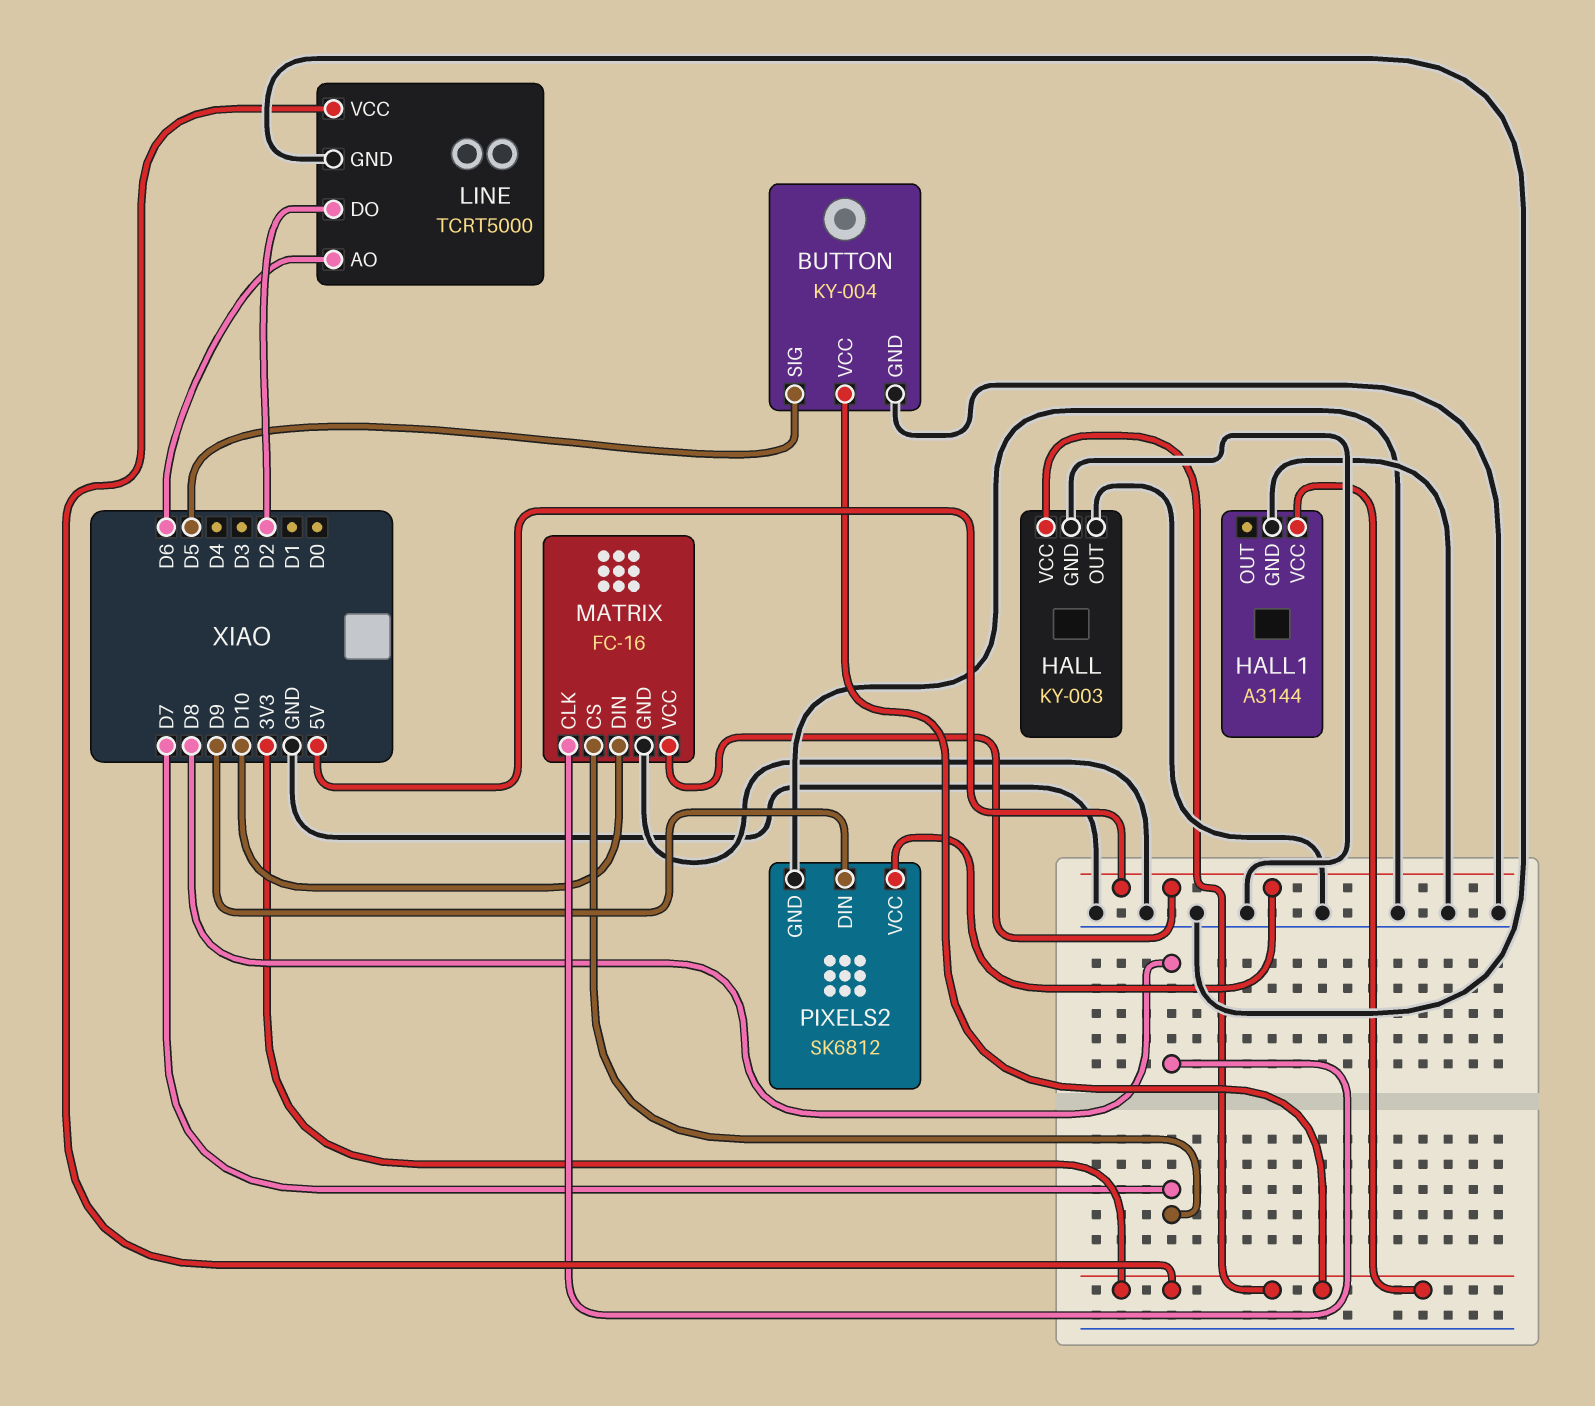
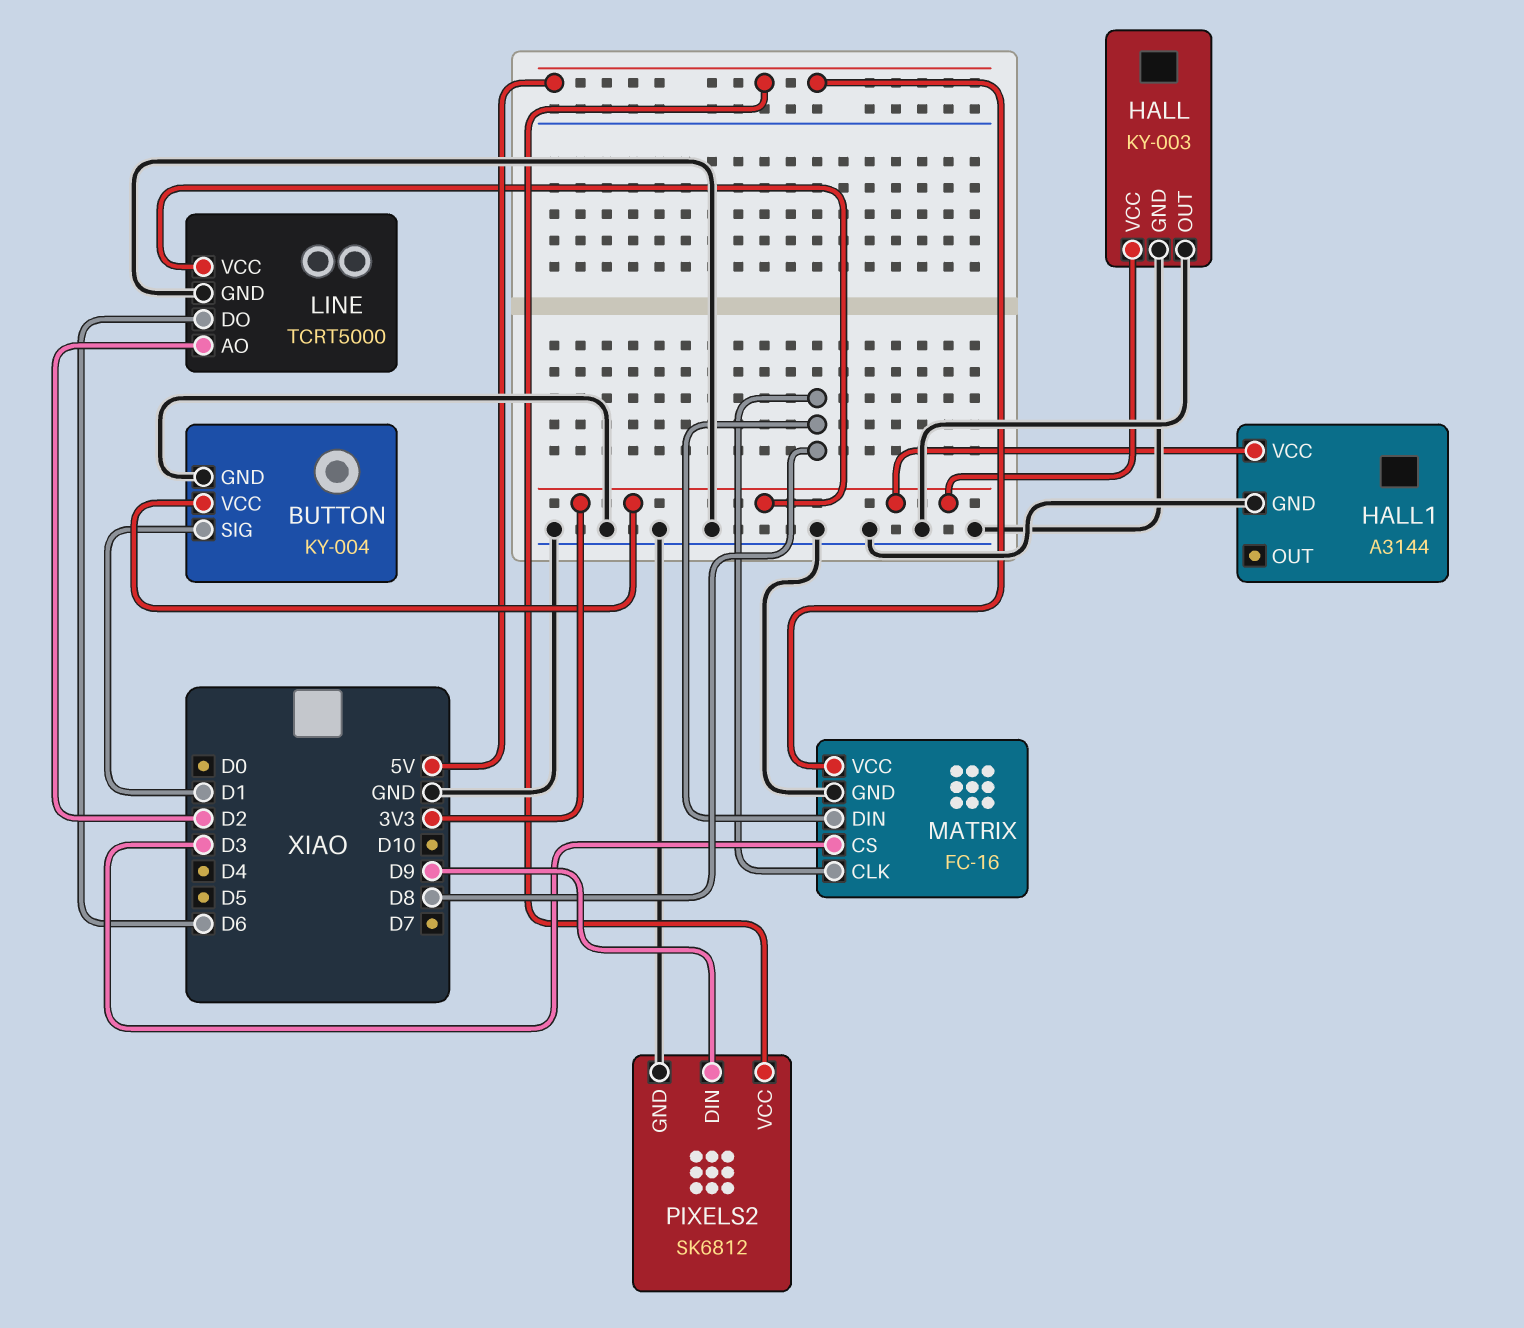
BUTTON pin SIG: D5 -> D1
LINE pin AO: D6 -> D2
LINE pin DO: D2 -> D6
MATRIX pin CS: D7 -> D3
MATRIX pin DIN: D10 -> D8

